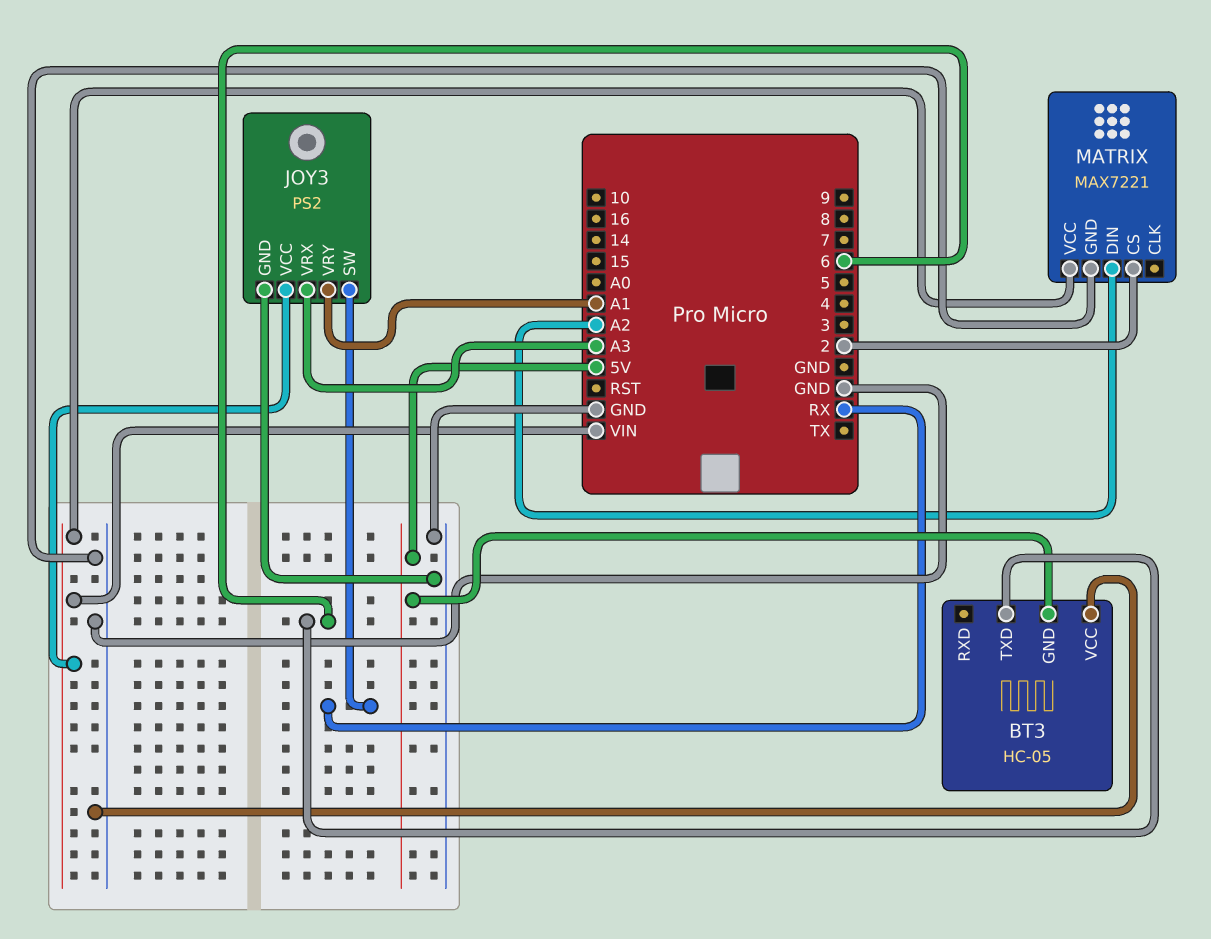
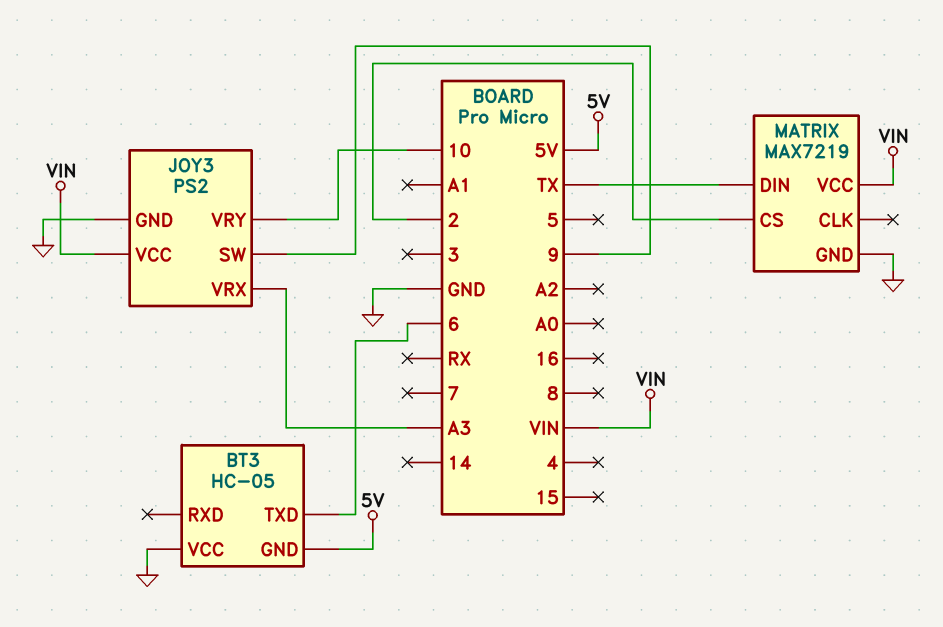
JOY3 pin SW: RX -> 9
JOY3 pin VRY: A1 -> 10
MATRIX: MAX7221 -> MAX7219
MATRIX pin DIN: A2 -> TX

